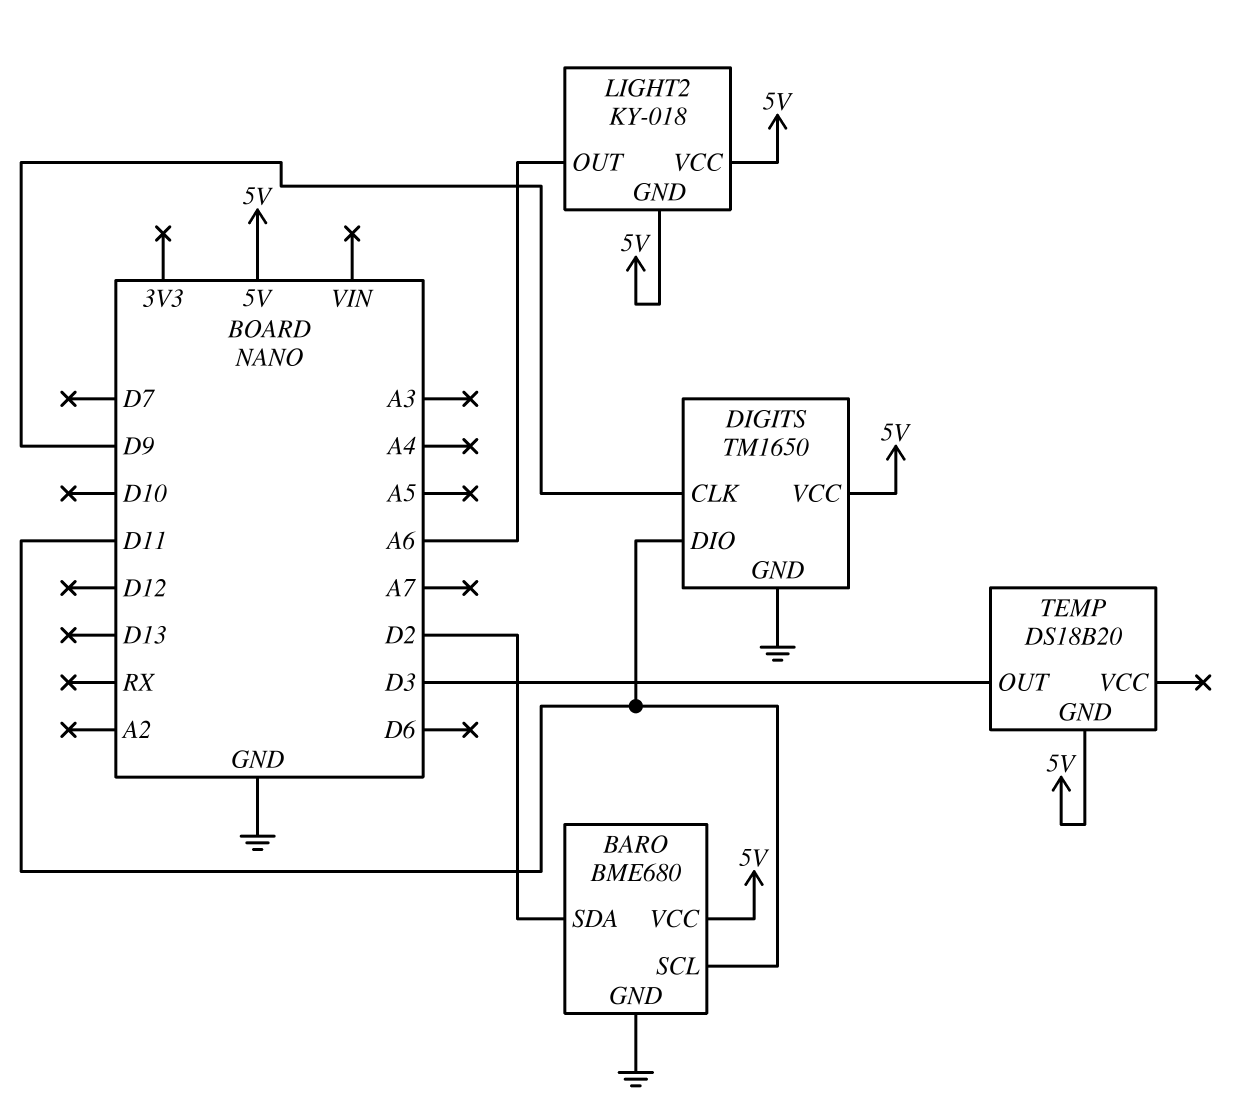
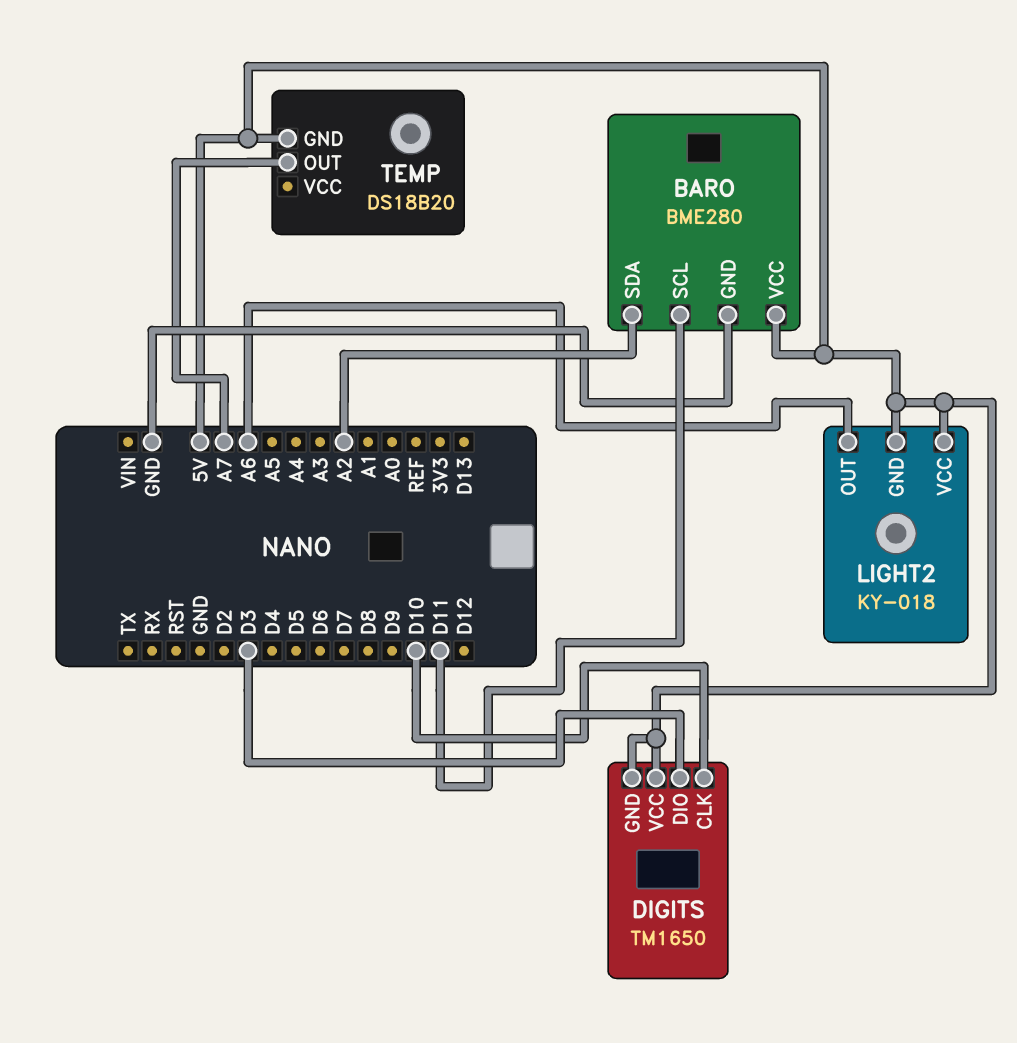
BARO: BME680 -> BME280
BARO pin SDA: D2 -> A2
DIGITS pin CLK: D9 -> D10
DIGITS pin DIO: D11 -> D3
DIGITS pin GND: GND -> 5V
TEMP pin OUT: D3 -> A7

